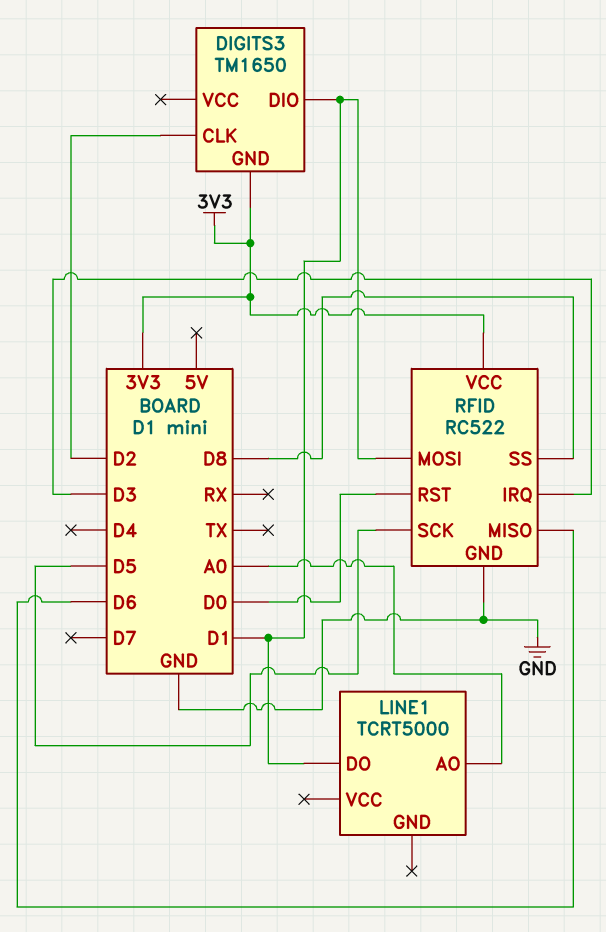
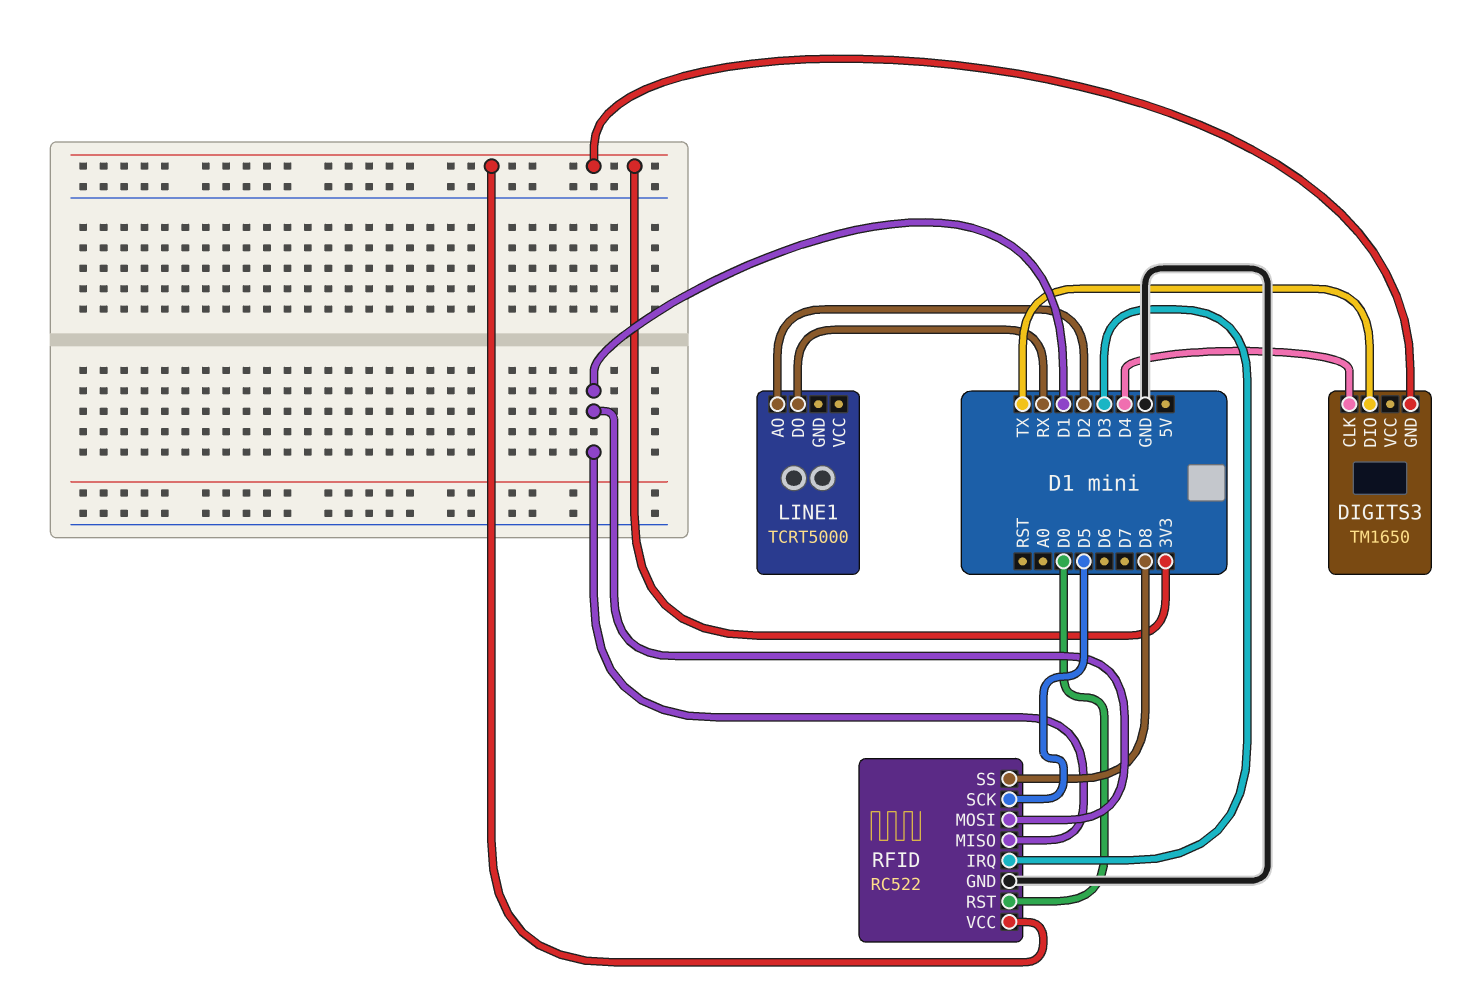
DIGITS3 pin CLK: D2 -> D4
DIGITS3 pin DIO: D1 -> TX
LINE1 pin AO: A0 -> D2
LINE1 pin DO: D1 -> RX
RFID pin MISO: D6 -> D1

